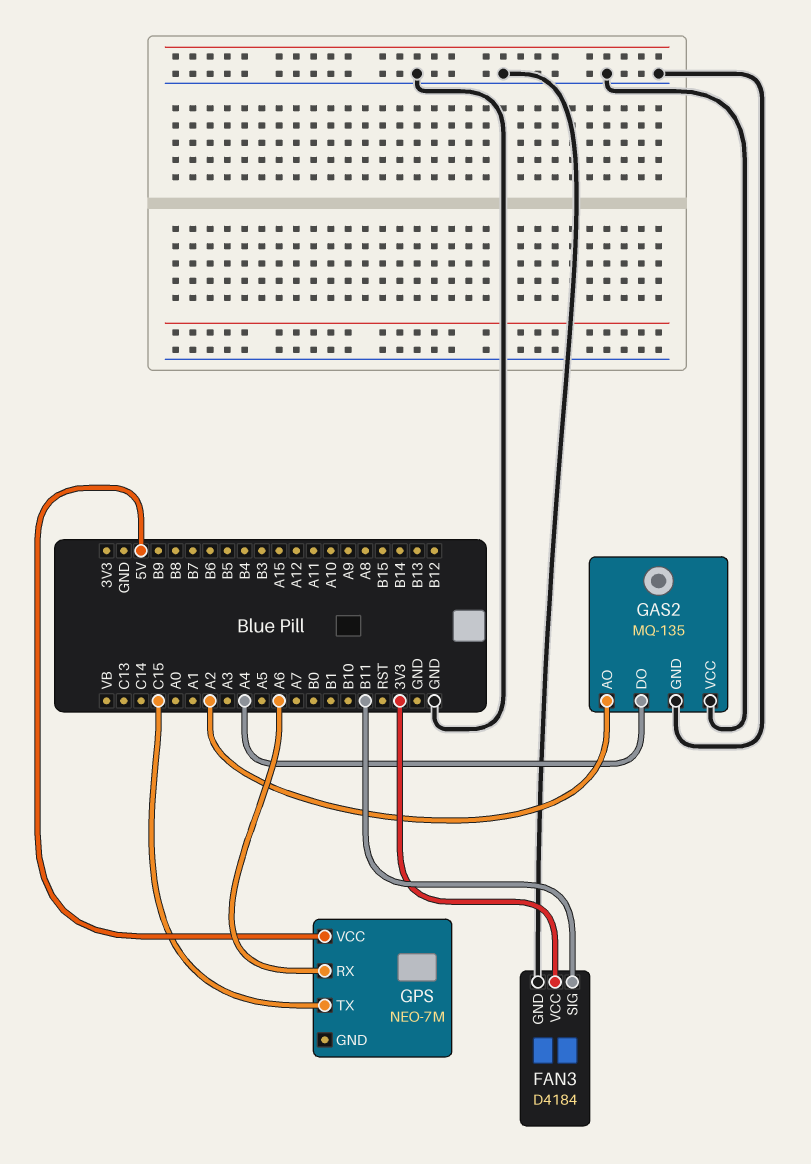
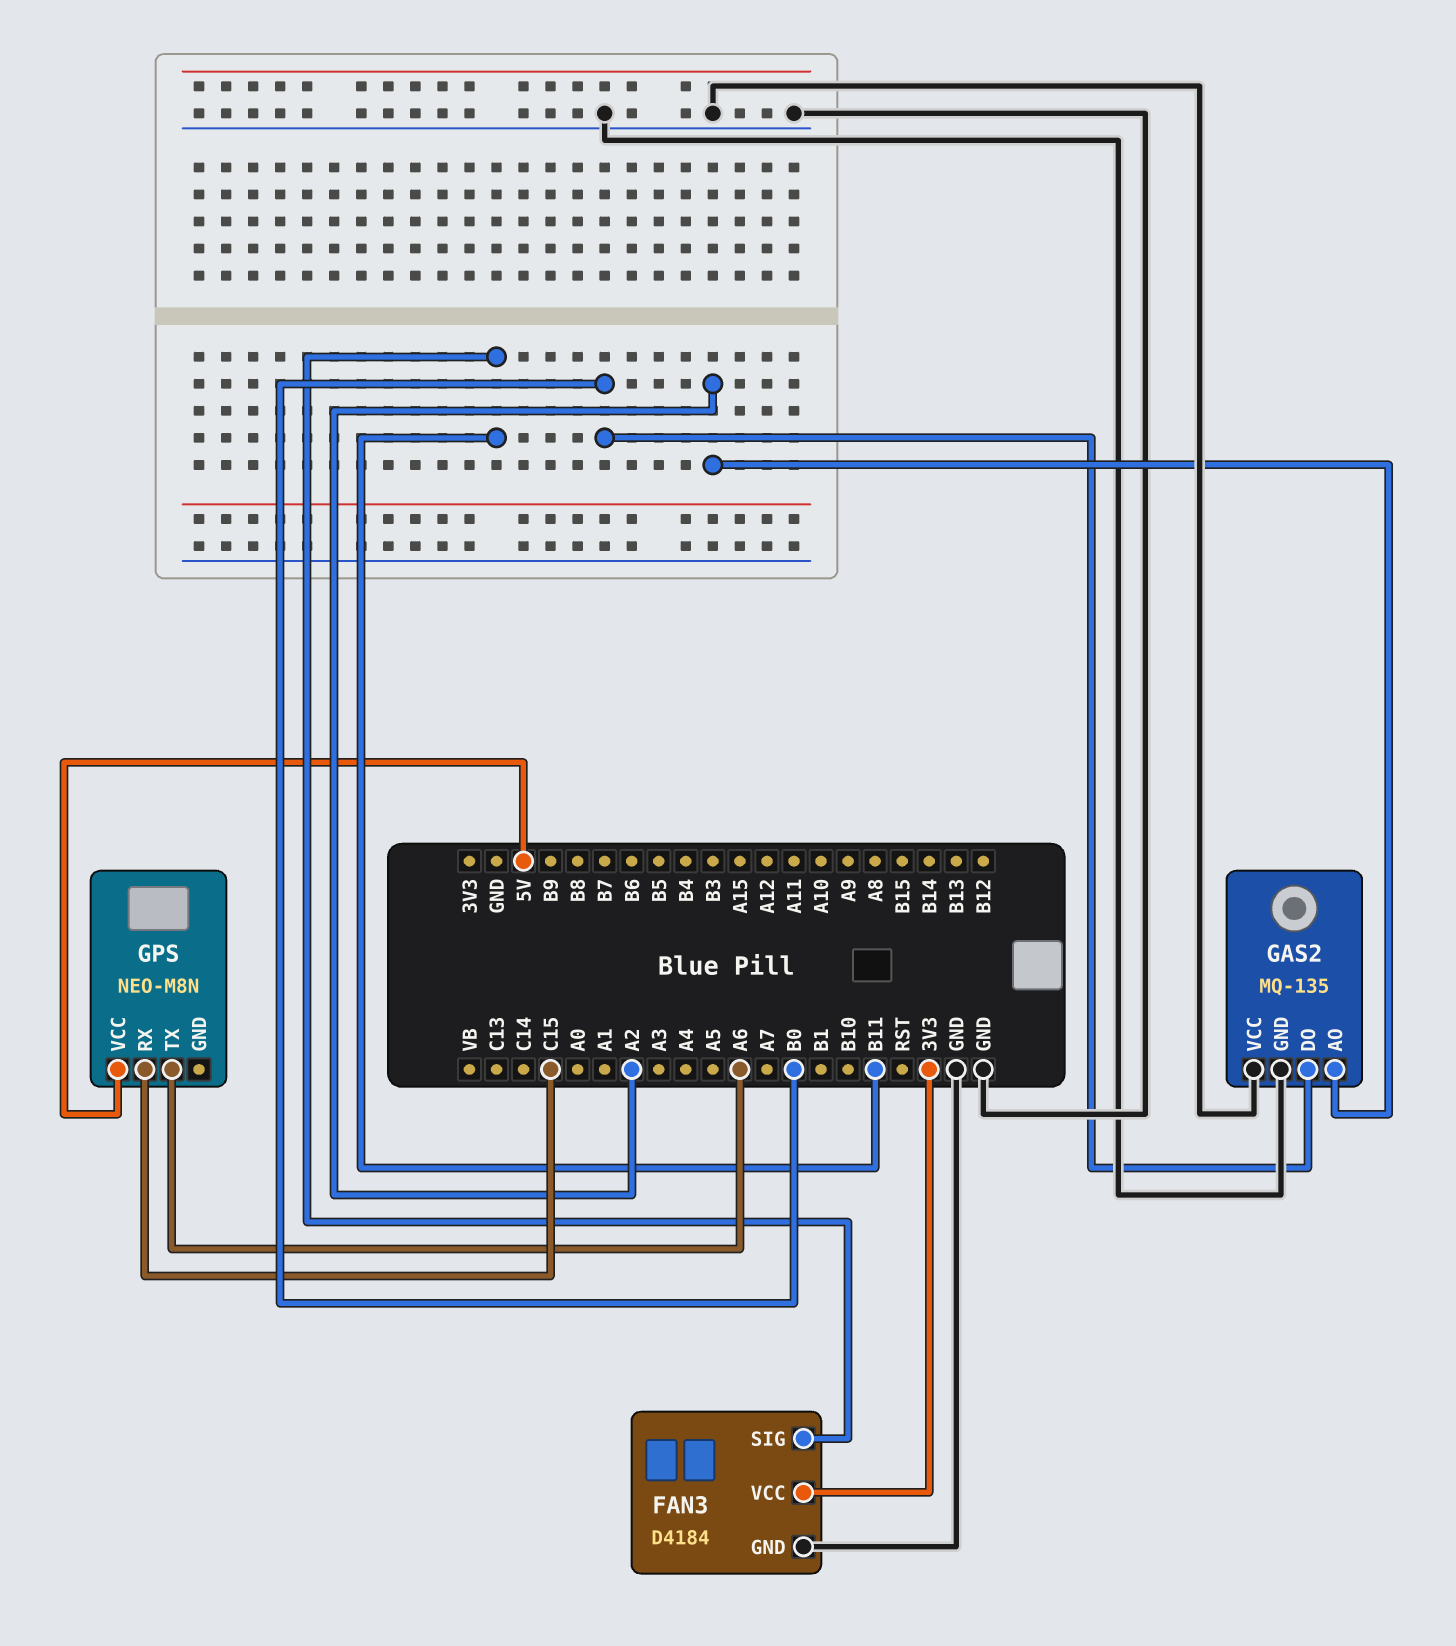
GAS2 pin DO: A4 -> B0
GPS: NEO-7M -> NEO-M8N
GPS pin RX: A6 -> C15
GPS pin TX: C15 -> A6

